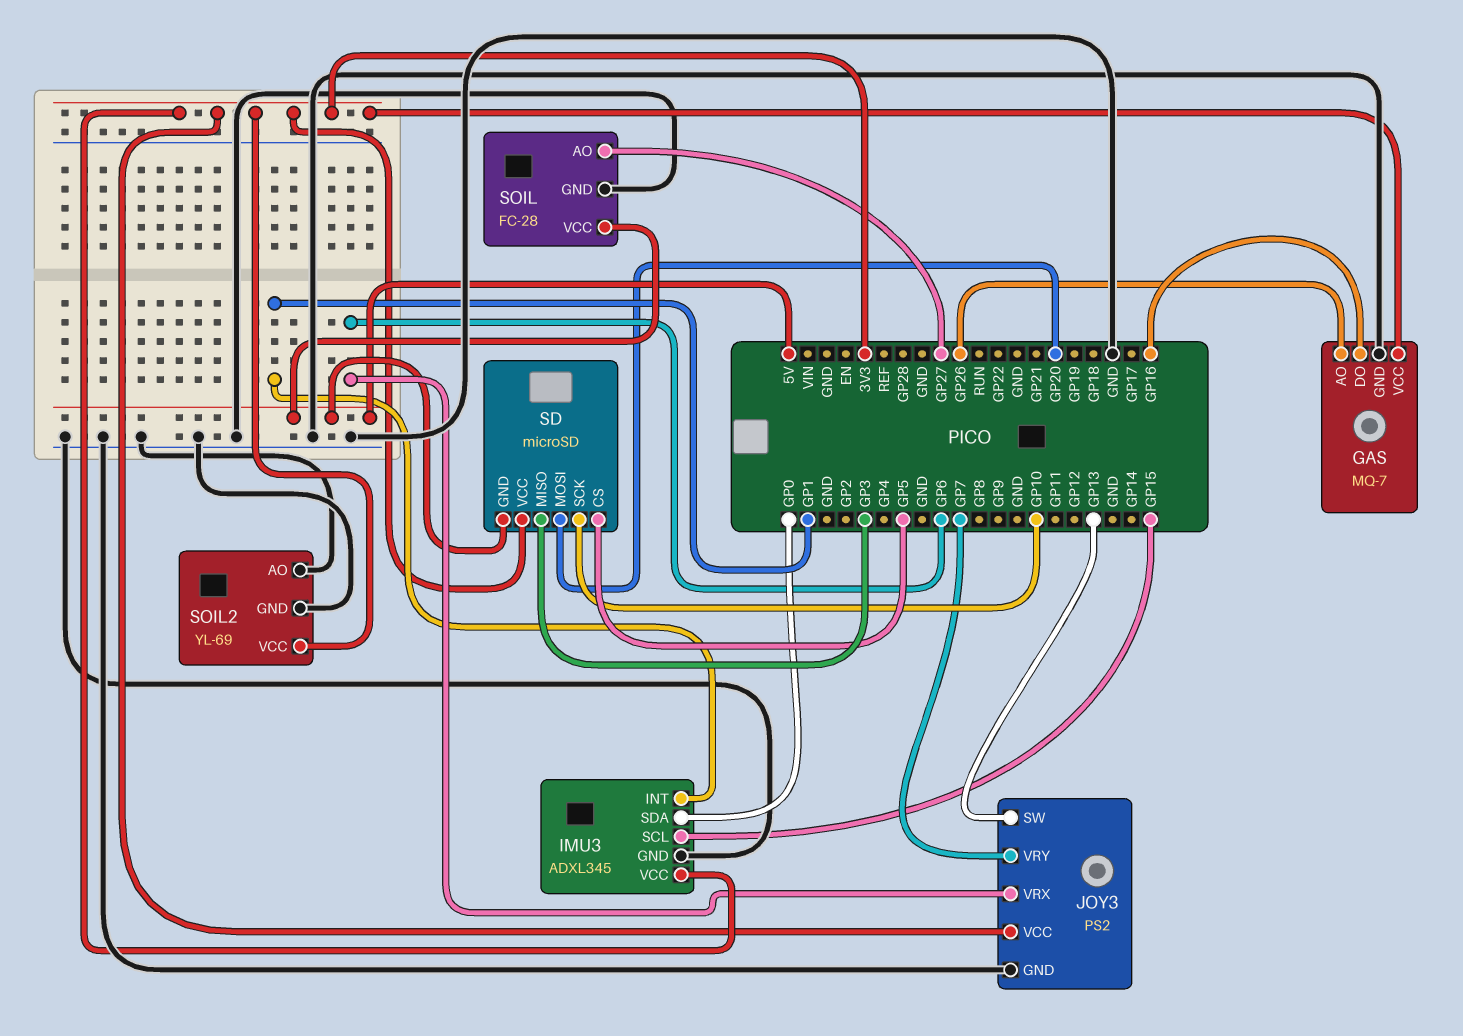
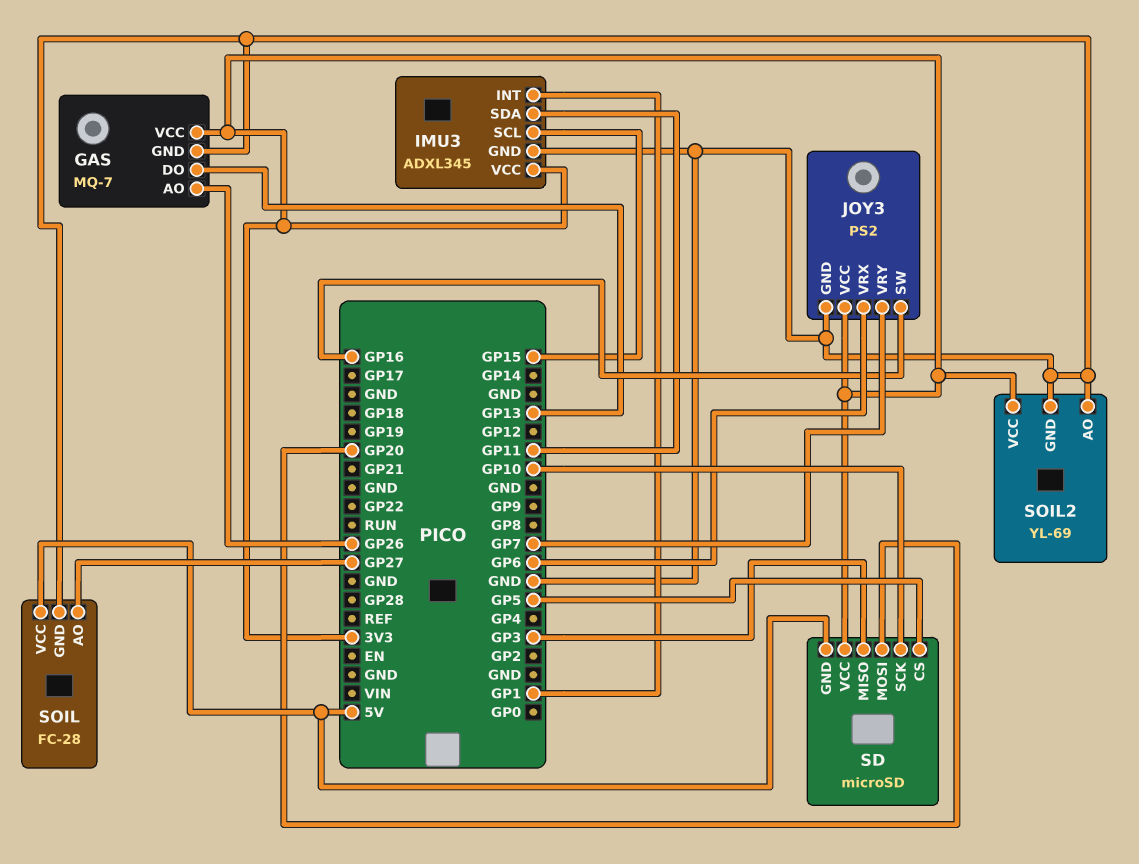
GAS pin DO: GP16 -> GP13
IMU3 pin SDA: GP0 -> GP11
JOY3 pin SW: GP13 -> GP16

